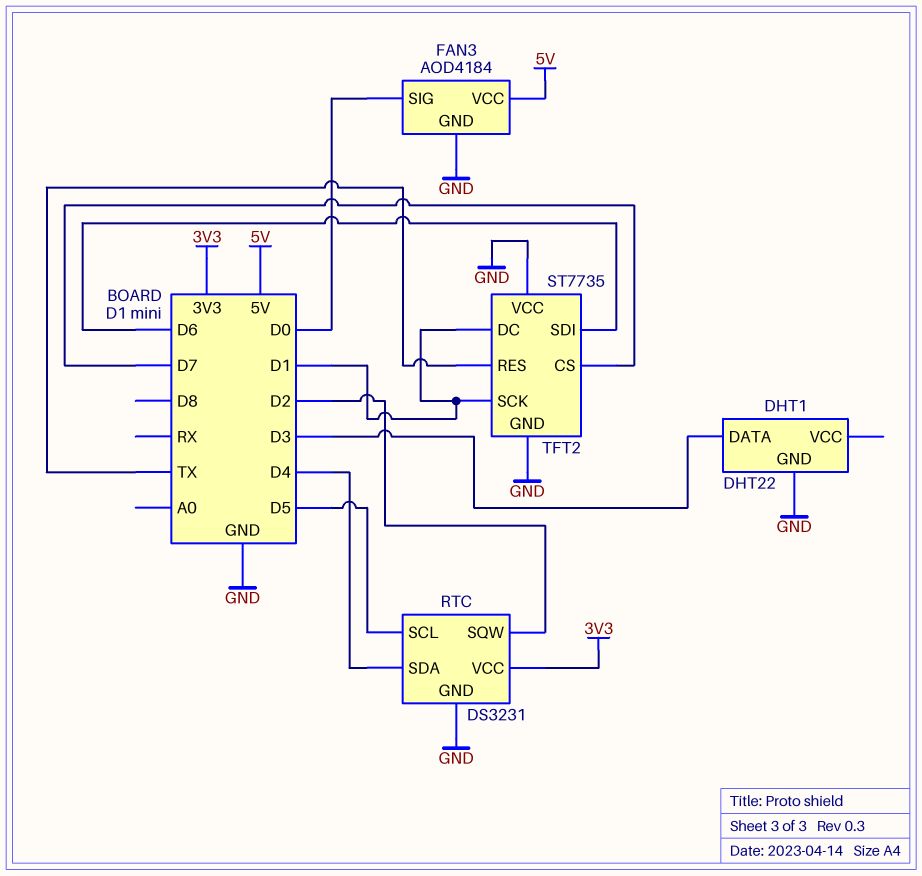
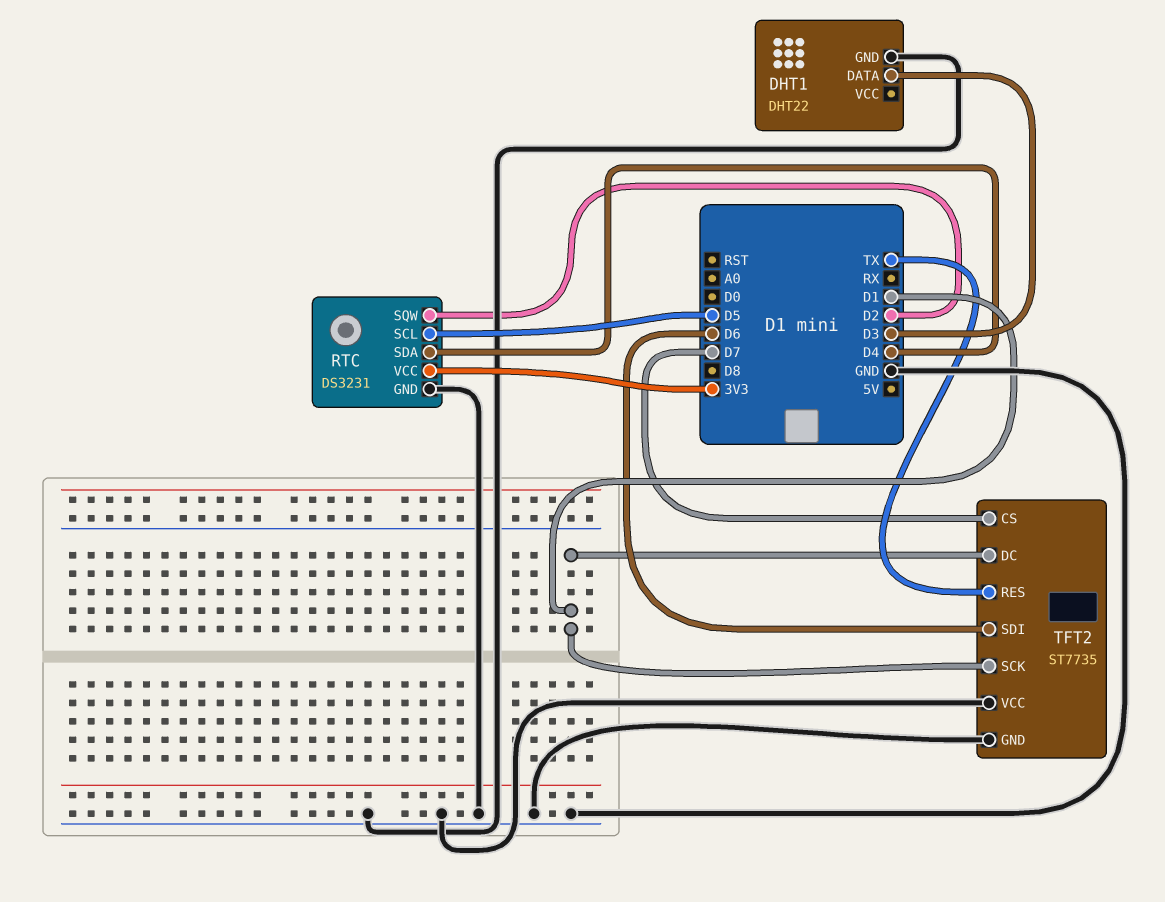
FAN3: AOD4184 -> none
FAN3 pin GND: GND -> none
FAN3 pin SIG: D0 -> none
FAN3 pin VCC: 5V -> none

